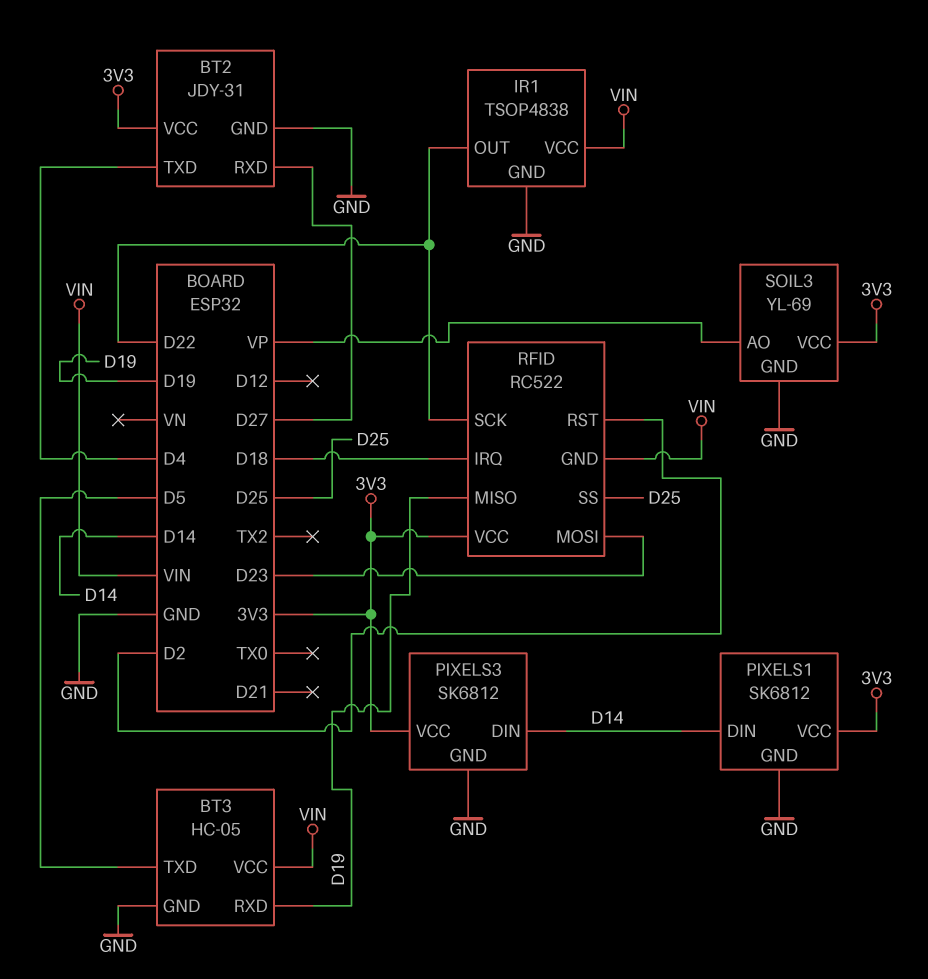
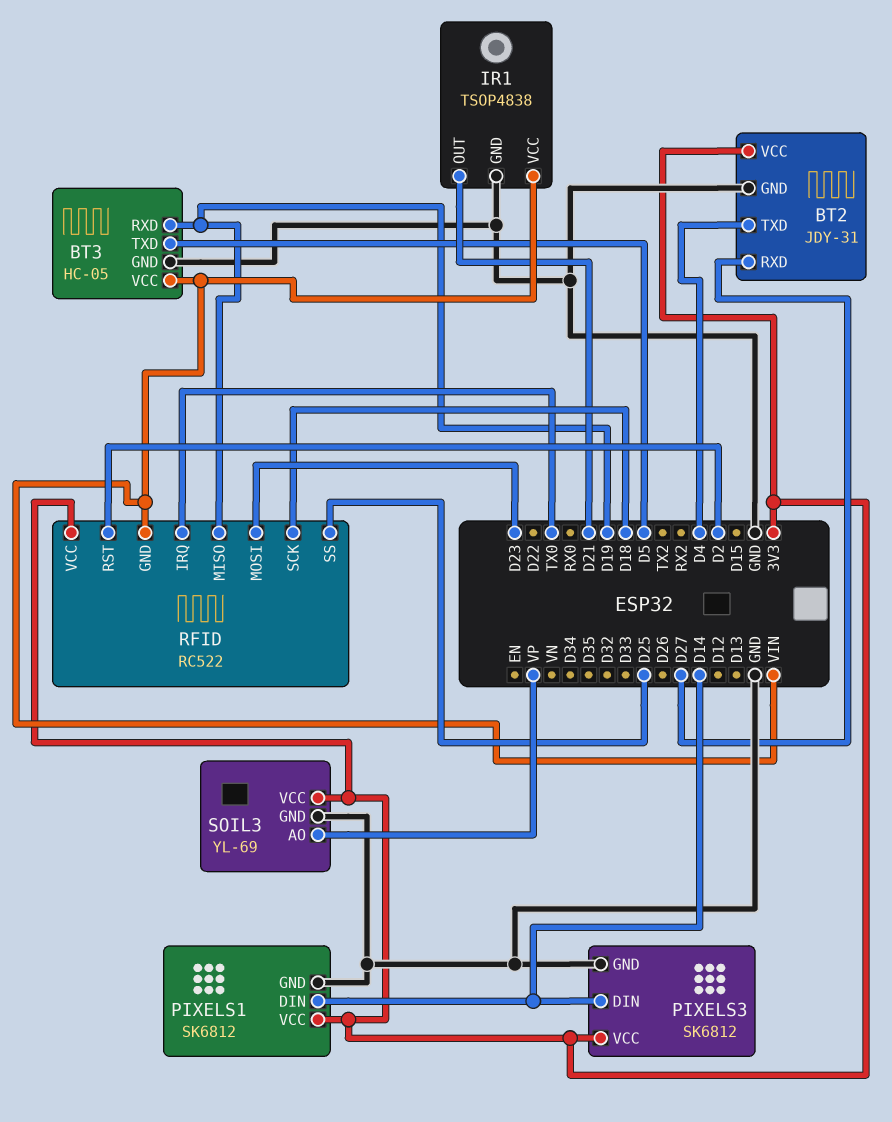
IR1 pin OUT: D22 -> D21
RFID pin IRQ: D18 -> TX0
RFID pin SCK: D22 -> D18

